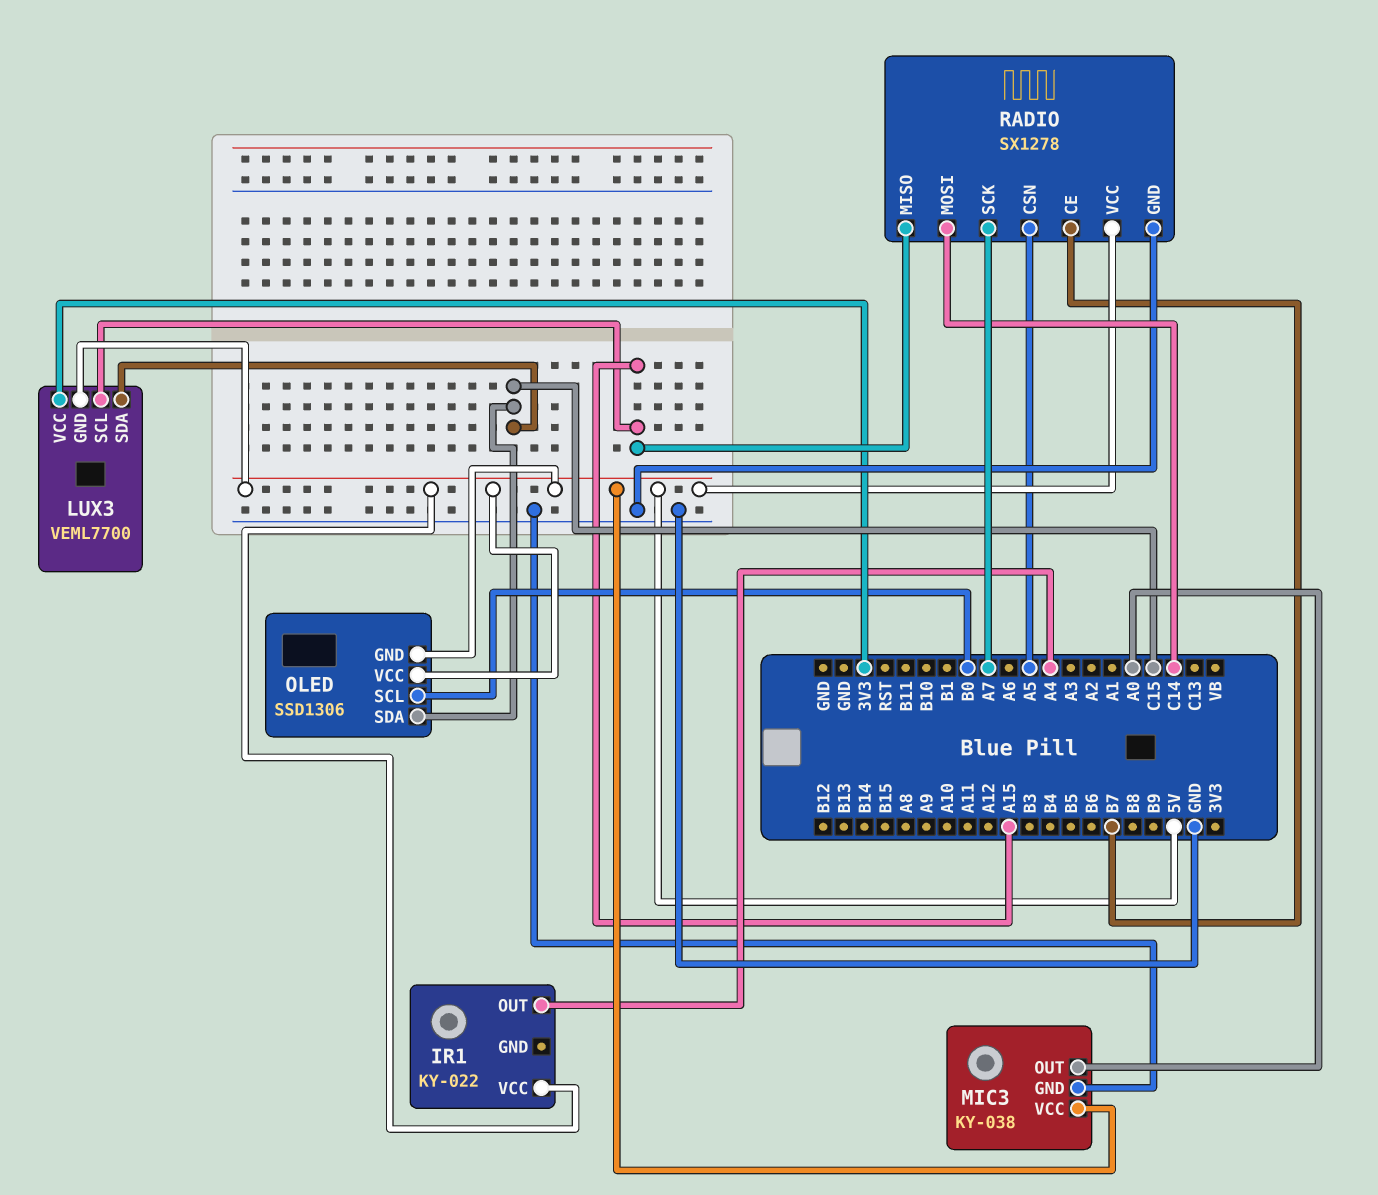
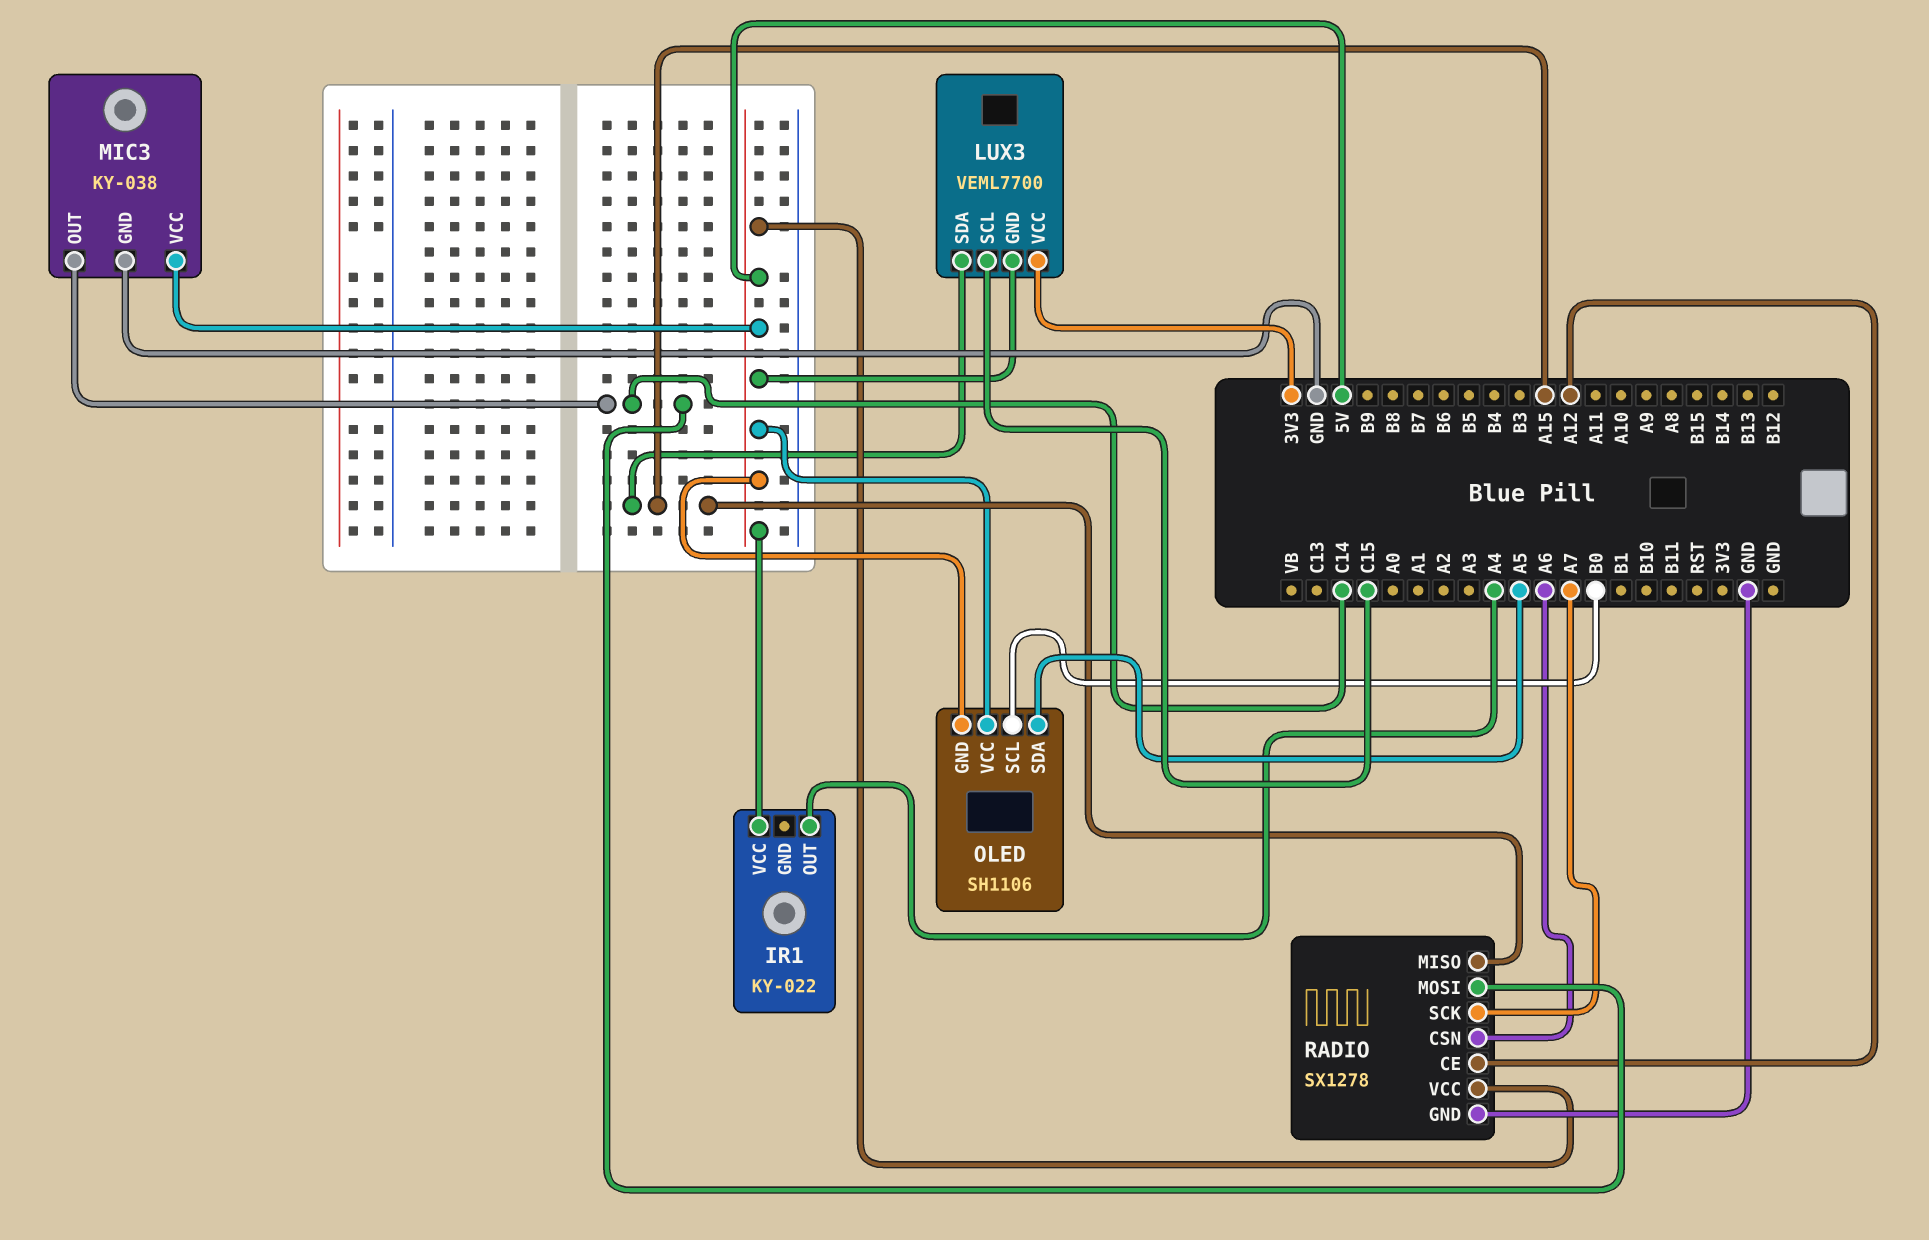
LUX3 pin SCL: A15 -> C15
LUX3 pin SDA: C15 -> A15
MIC3 pin OUT: A0 -> C14
OLED: SSD1306 -> SH1106
OLED pin SDA: C15 -> A5
RADIO pin CE: B7 -> A12
RADIO pin CSN: A5 -> A6

